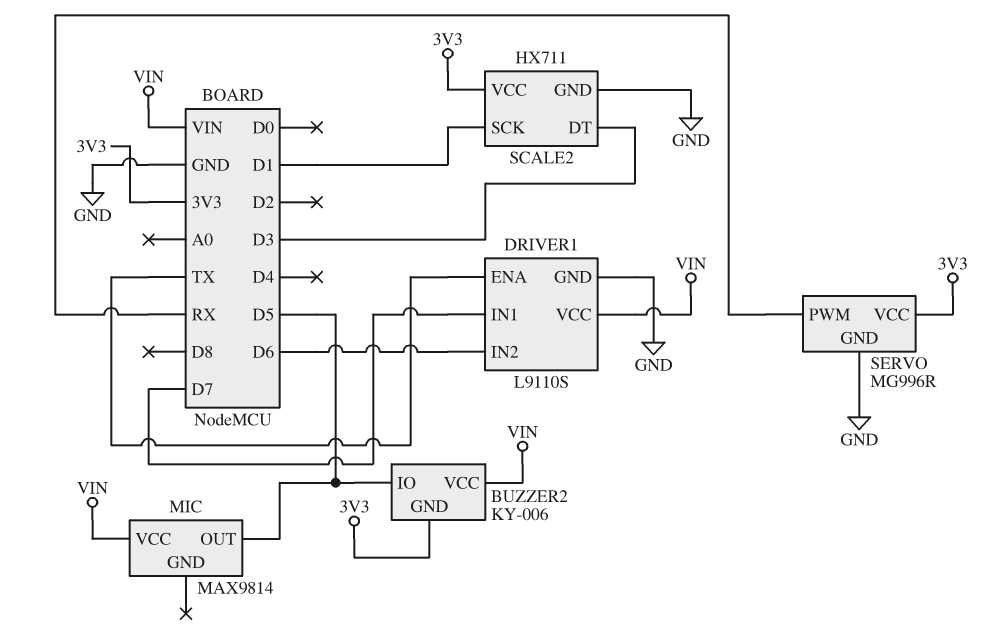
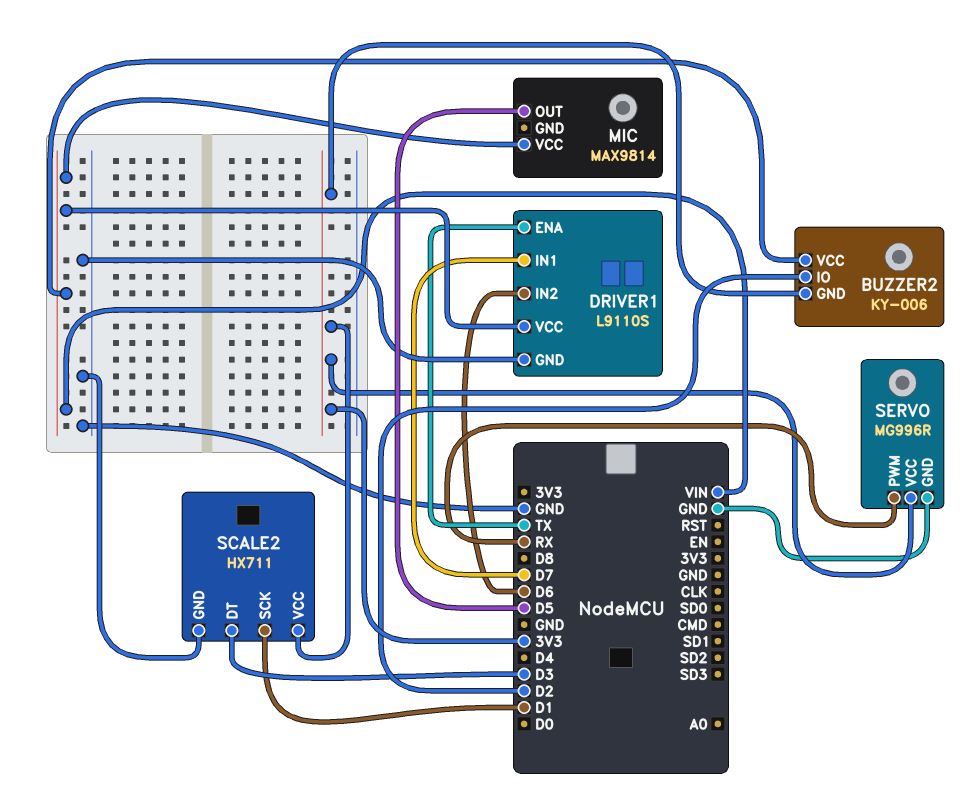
BUZZER2 pin IO: D5 -> D2

